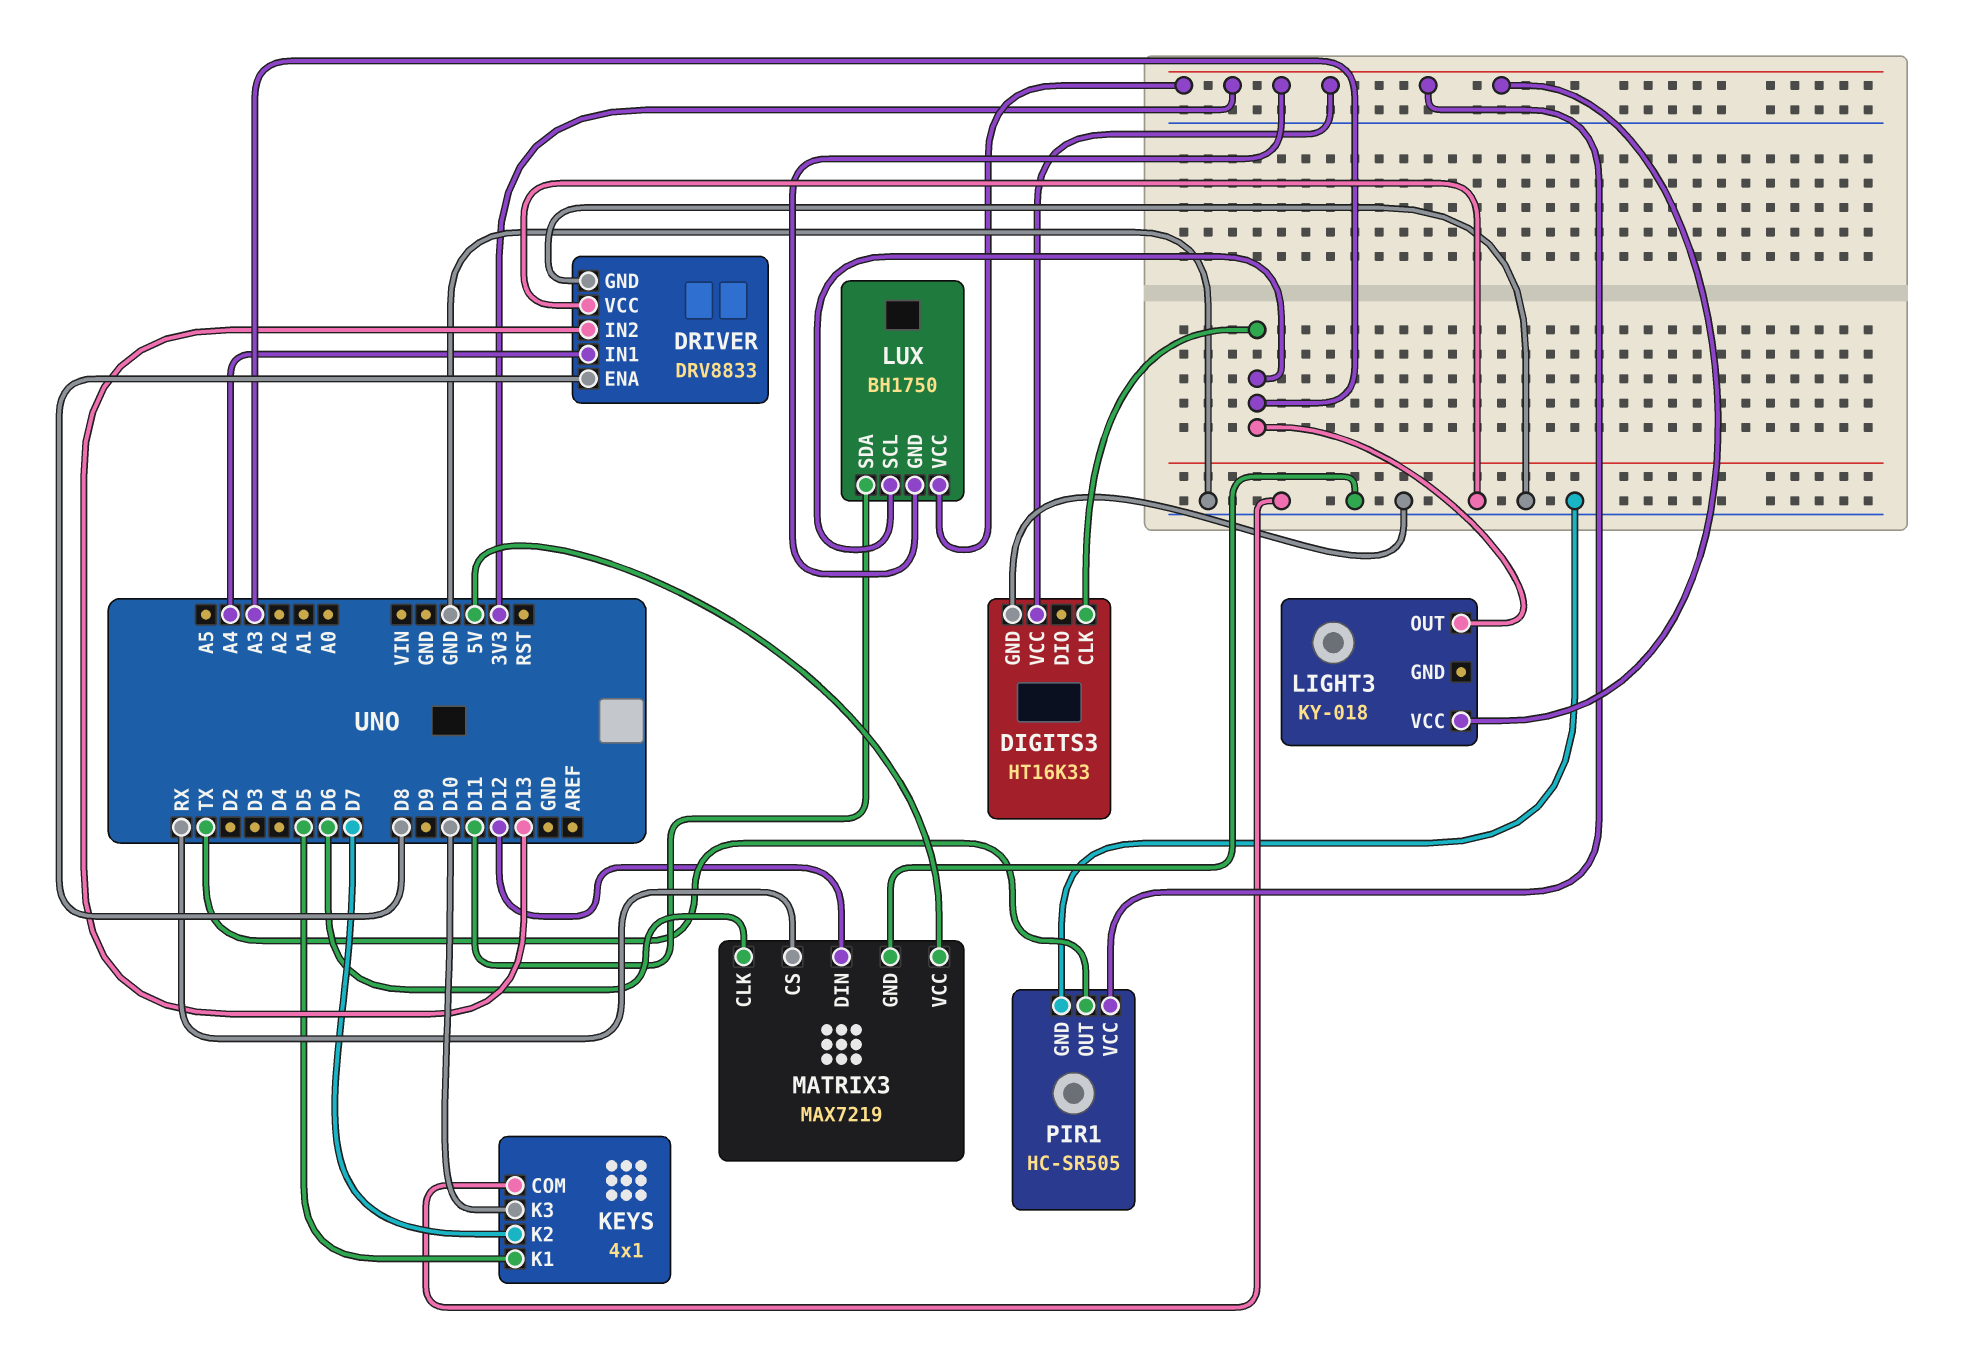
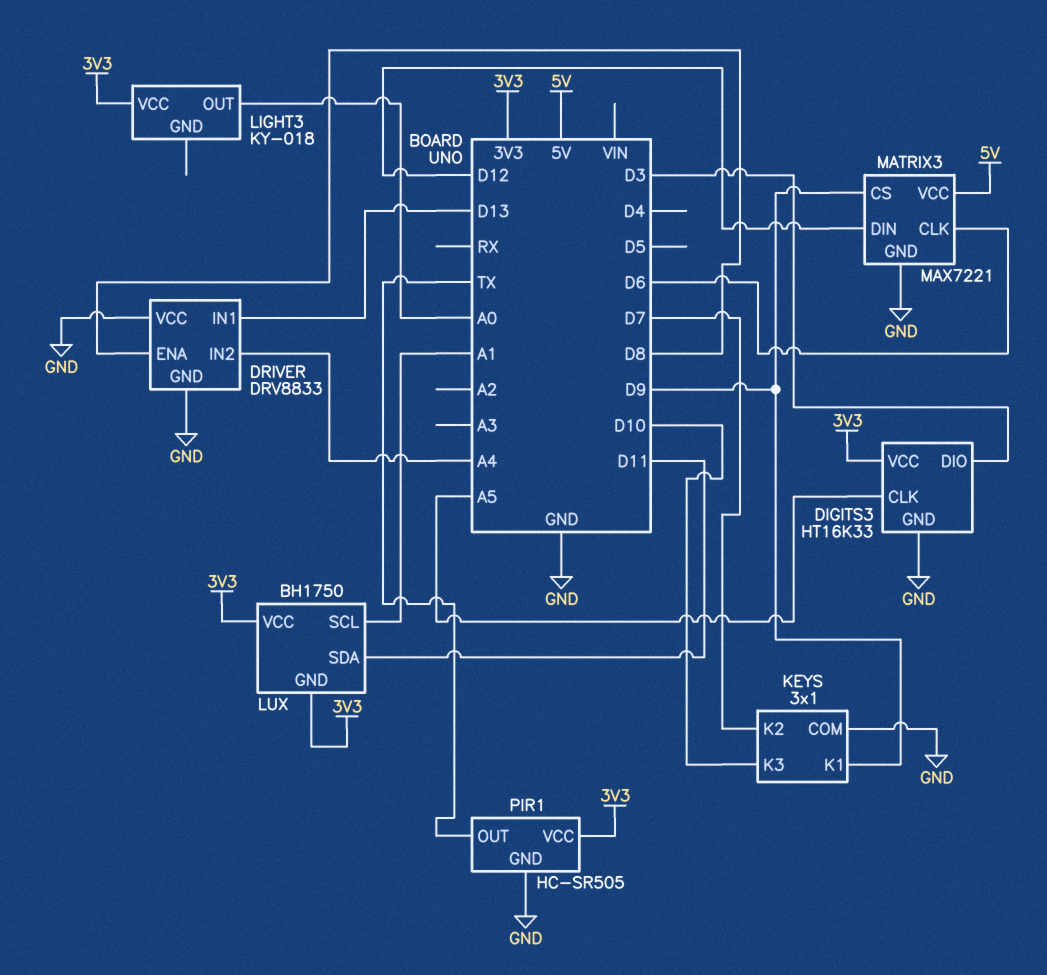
DIGITS3 pin CLK: A3 -> A5
DIGITS3 pin DIO: none -> D3
DRIVER pin IN1: A4 -> D13
DRIVER pin IN2: D13 -> A4
KEYS: 4x1 -> 3x1
KEYS pin K1: D5 -> D9
LIGHT3 pin OUT: A3 -> A0
LUX pin SCL: A3 -> A1
MATRIX3: MAX7219 -> MAX7221
MATRIX3 pin CS: RX -> D9

